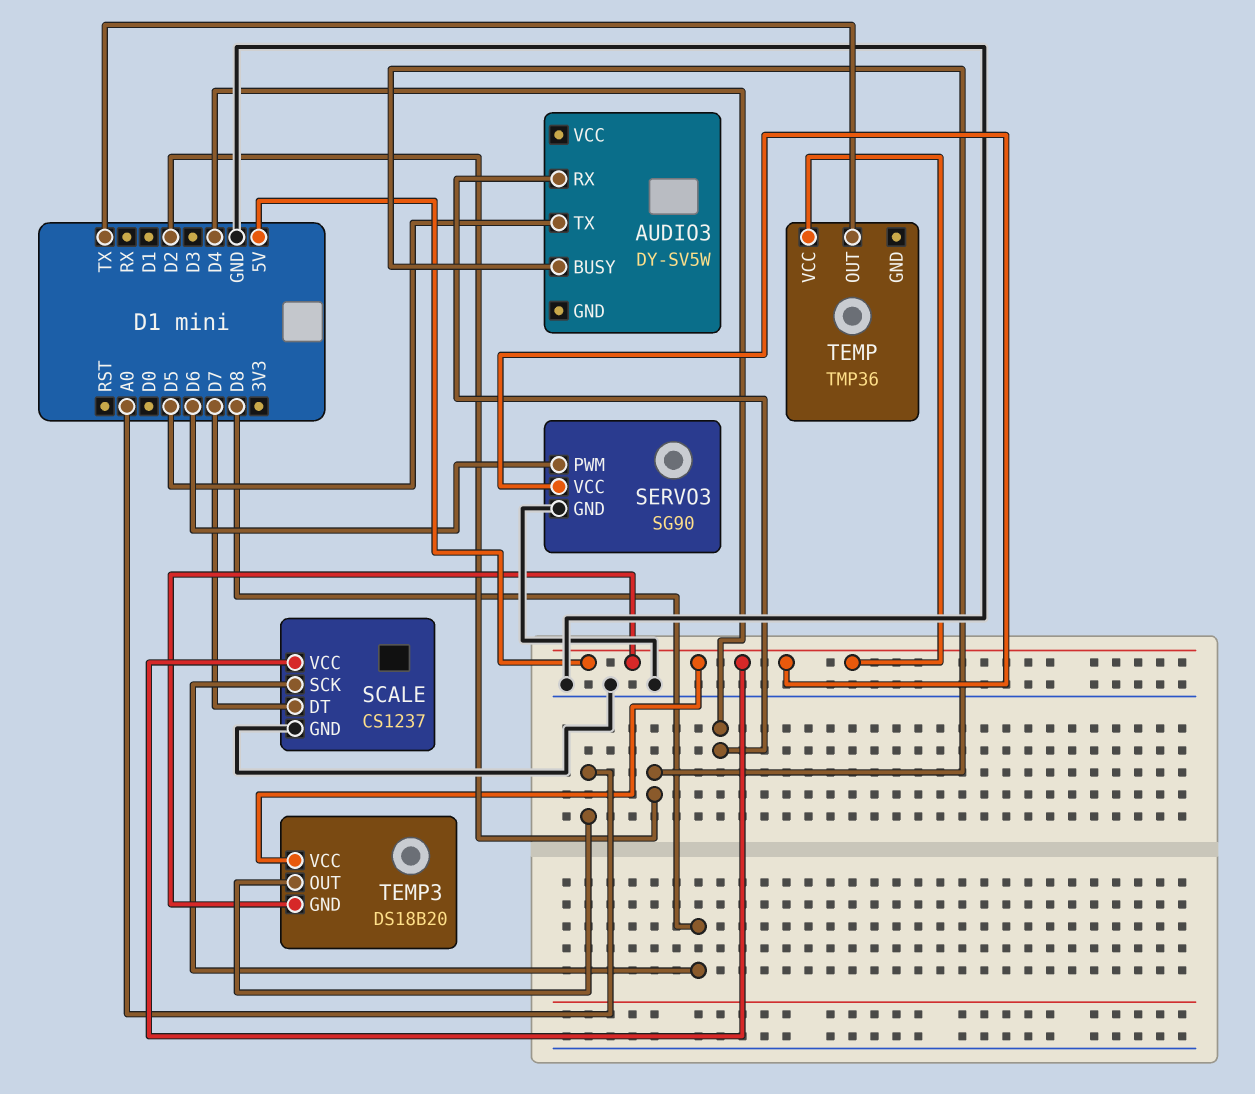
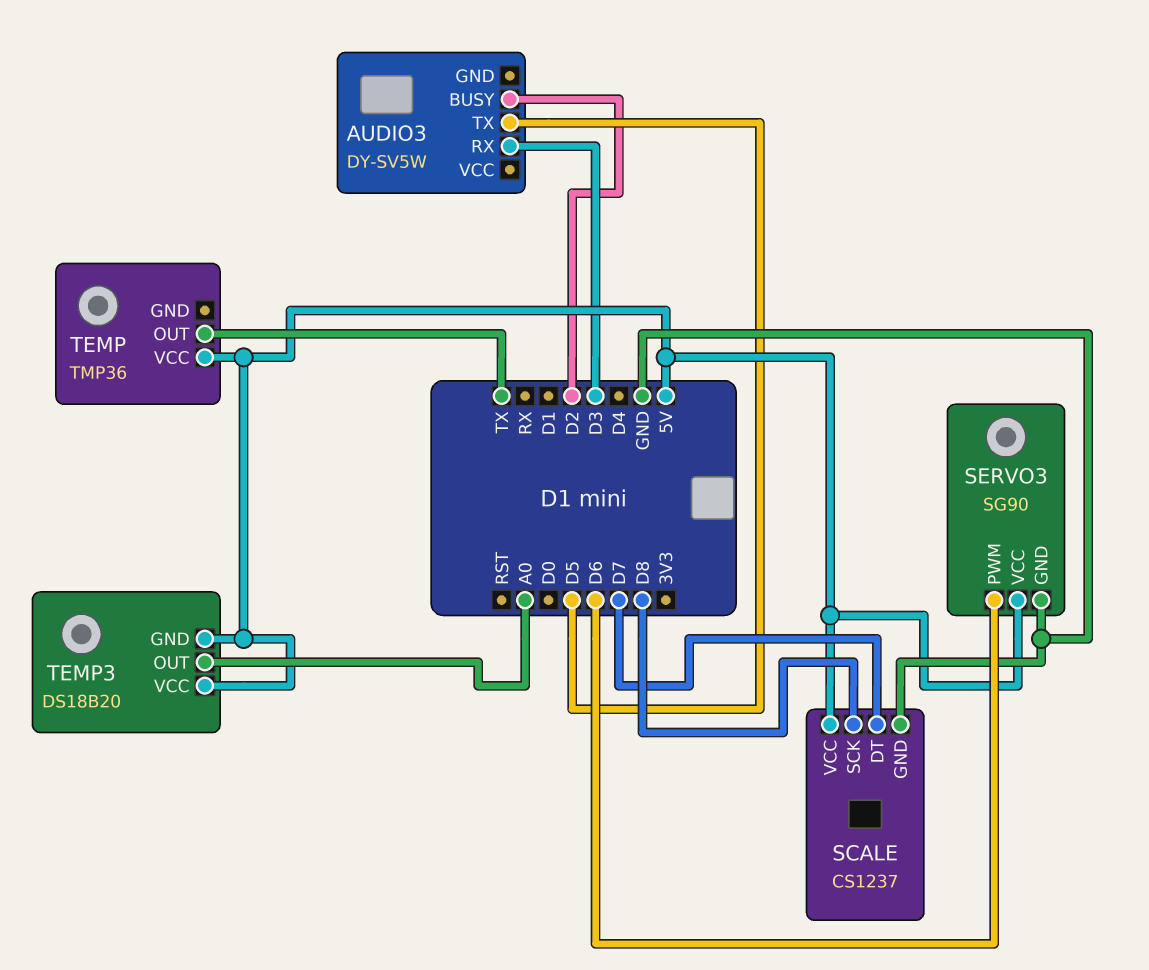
AUDIO3 pin RX: D4 -> D3

